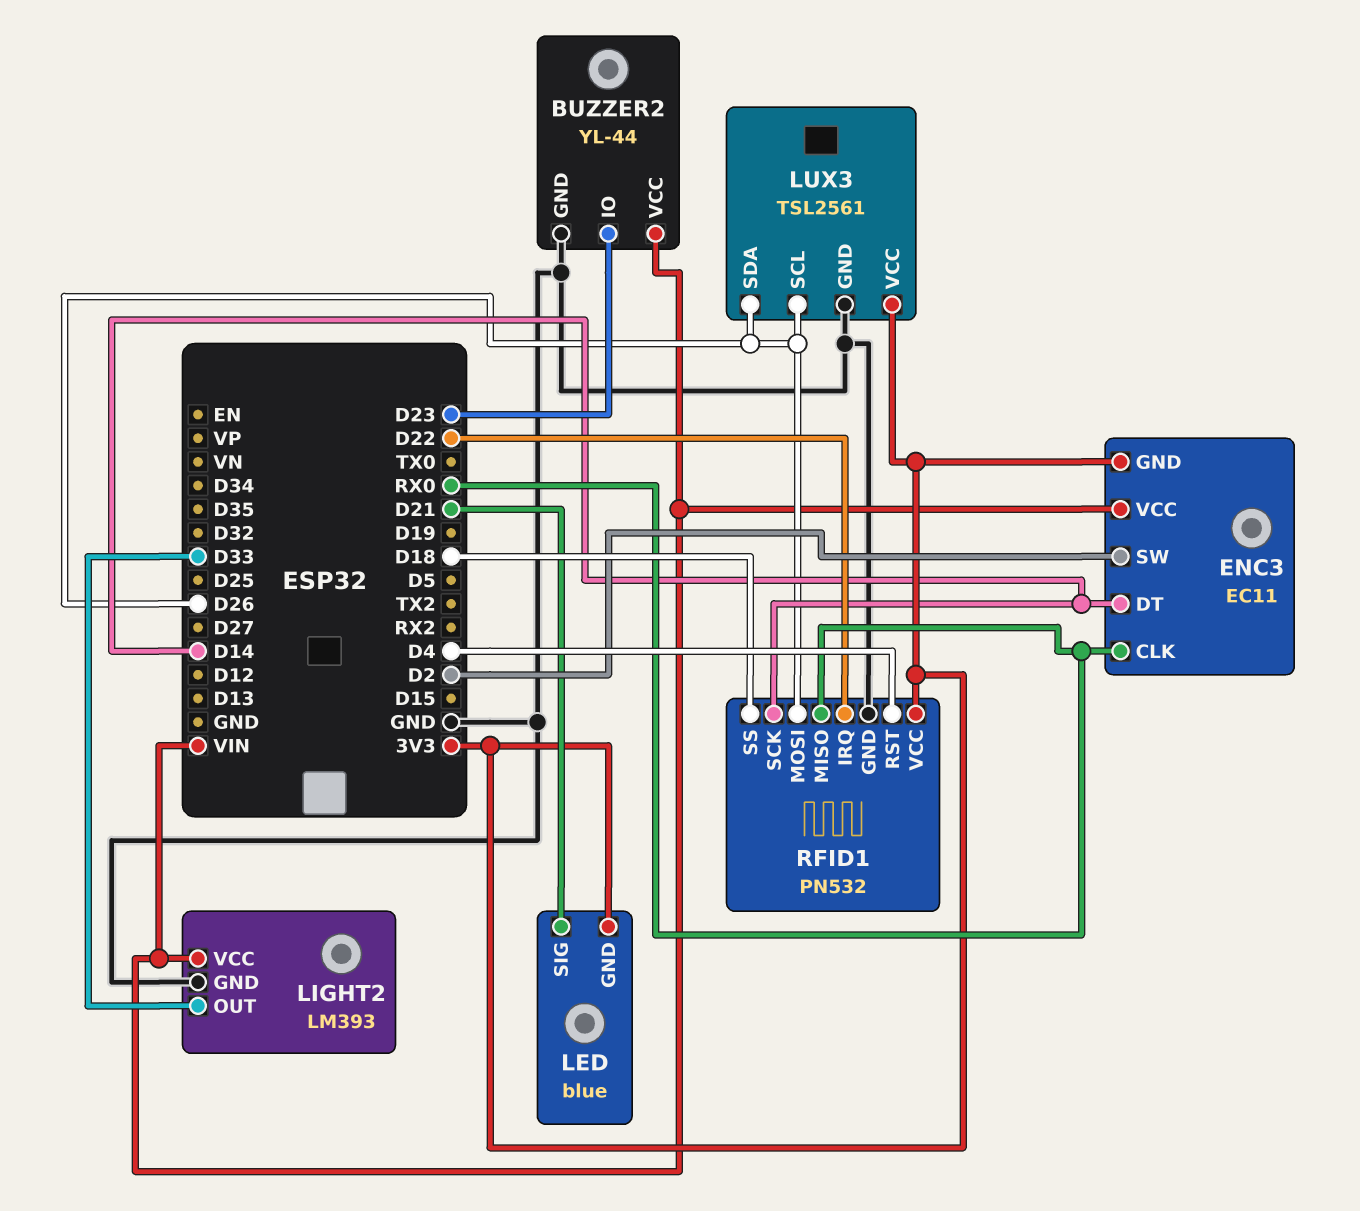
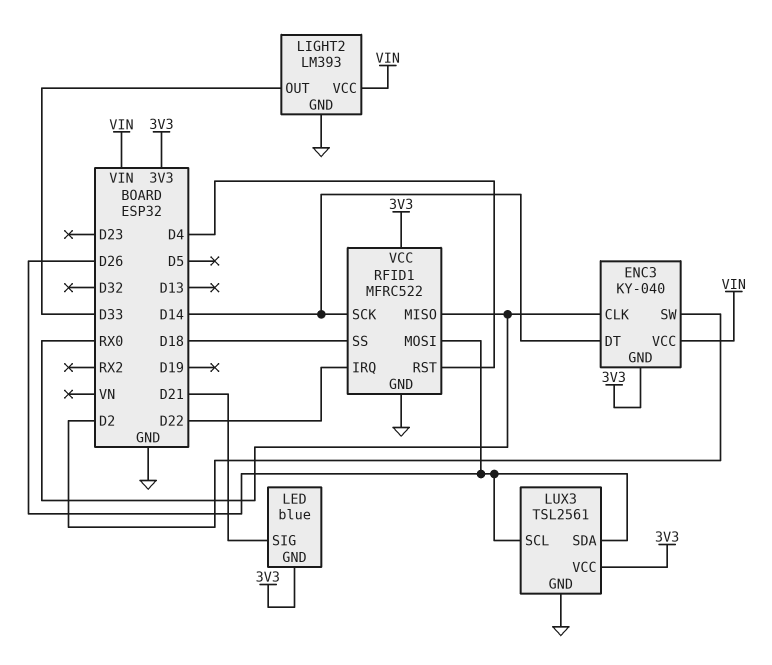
BUZZER2: YL-44 -> none
BUZZER2 pin GND: GND -> none
BUZZER2 pin IO: D23 -> none
BUZZER2 pin VCC: VIN -> none
ENC3: EC11 -> KY-040
RFID1: PN532 -> MFRC522

